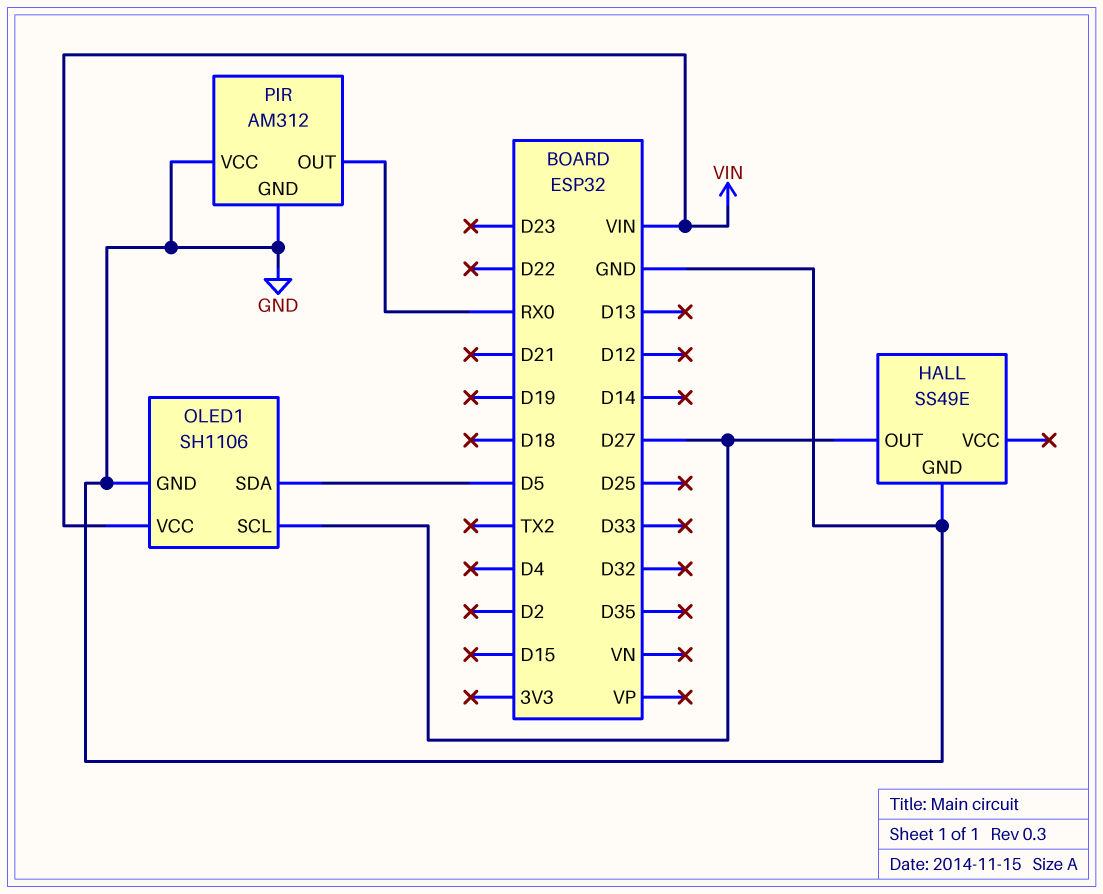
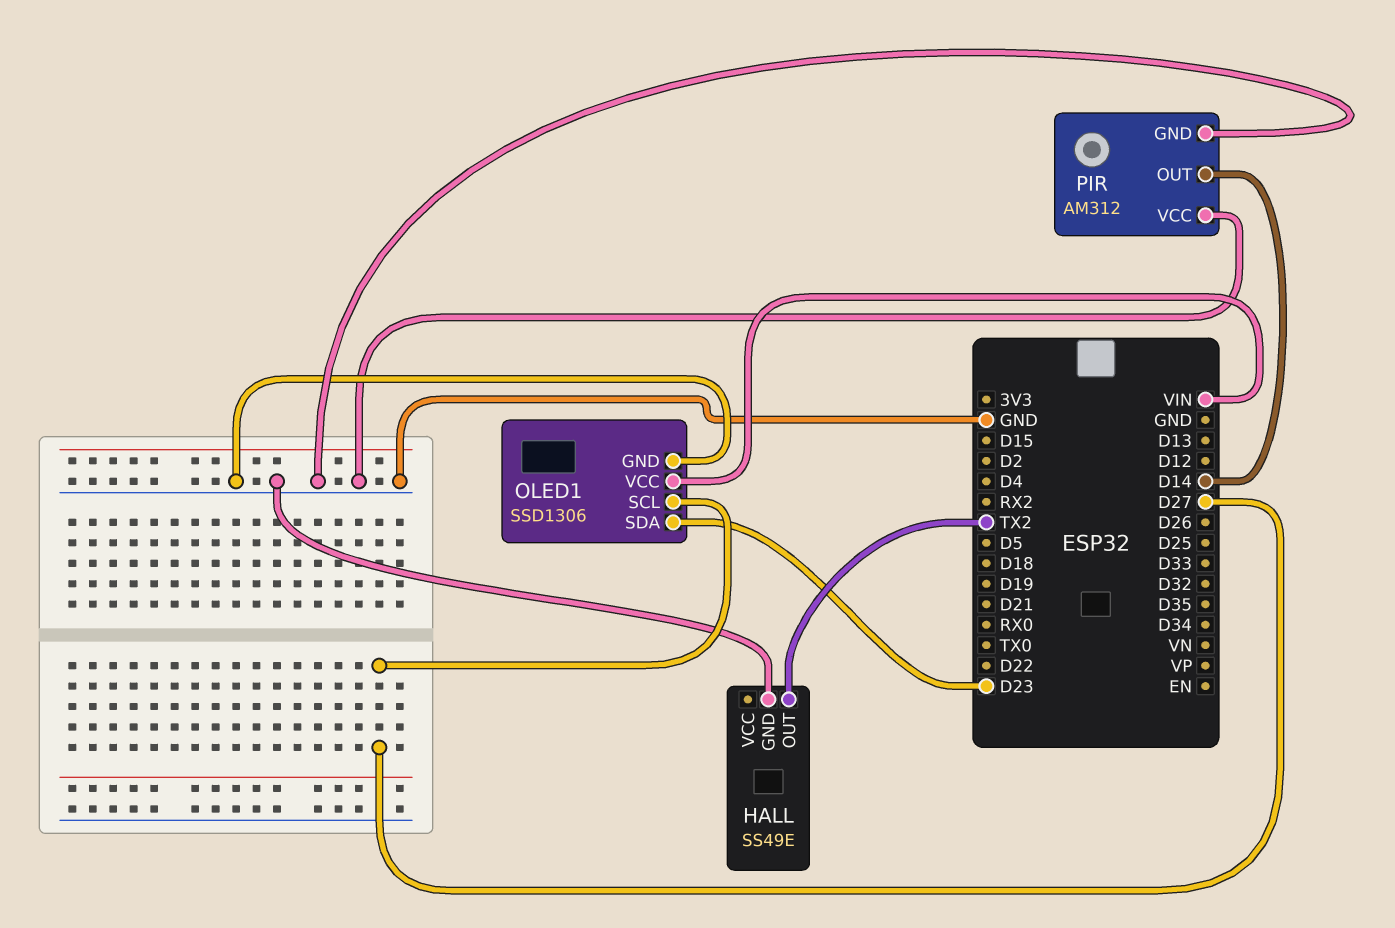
HALL pin OUT: D27 -> TX2
OLED1: SH1106 -> SSD1306
OLED1 pin SDA: D5 -> D23
PIR pin OUT: RX0 -> D14

